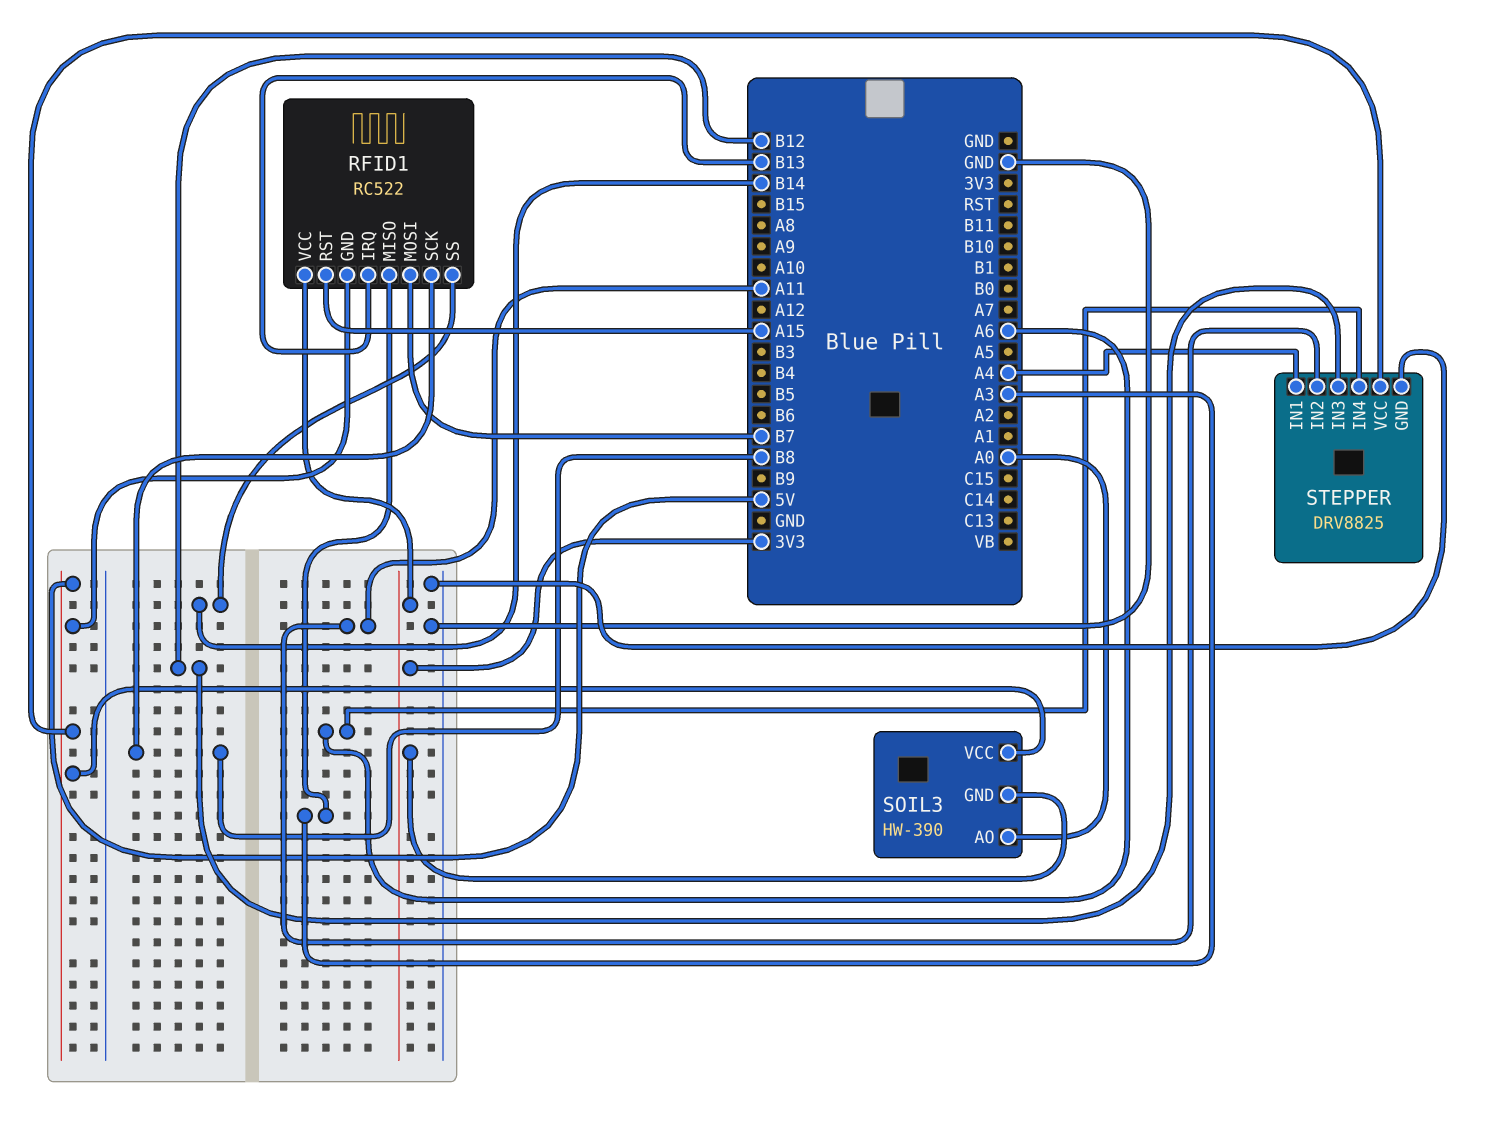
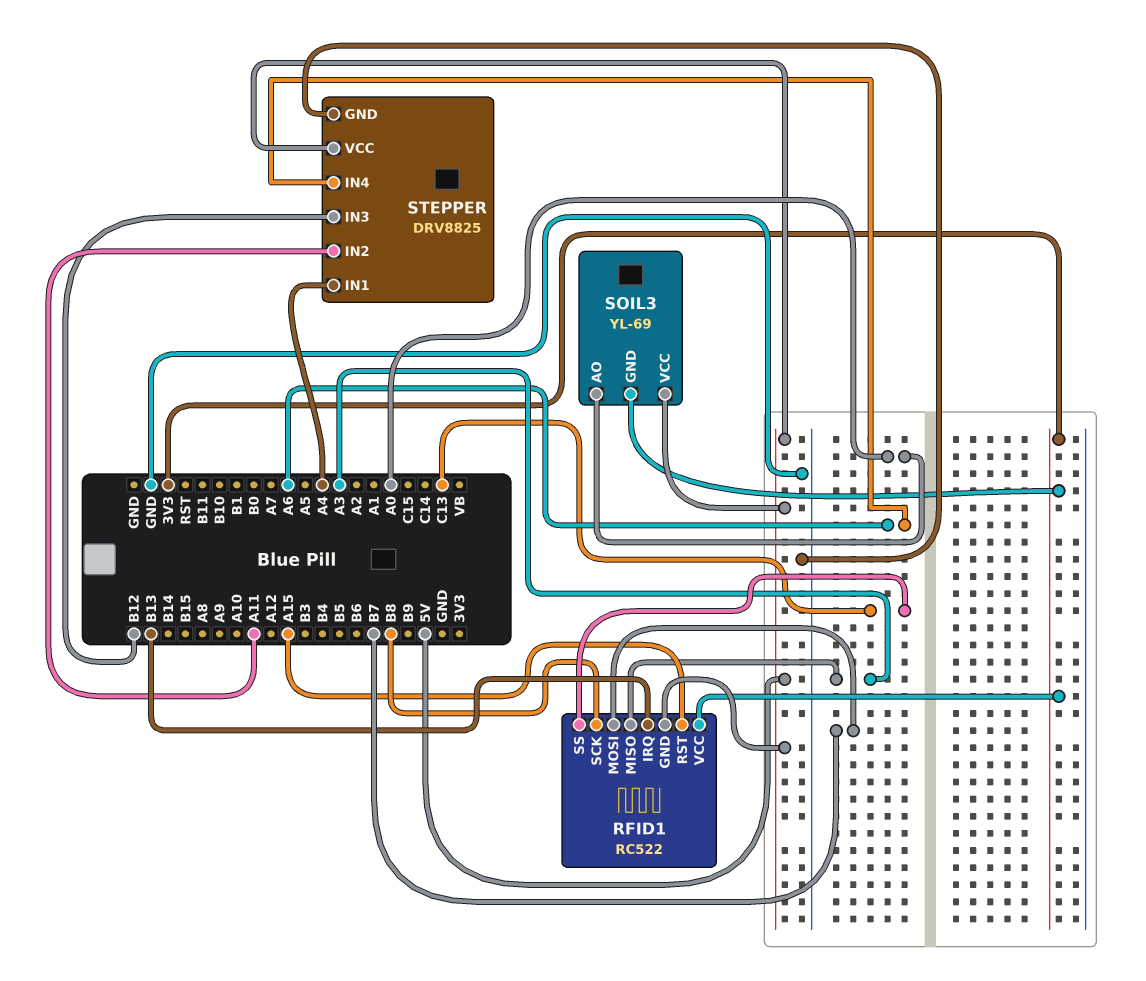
RFID1 pin SS: B14 -> C13
SOIL3: HW-390 -> YL-69

